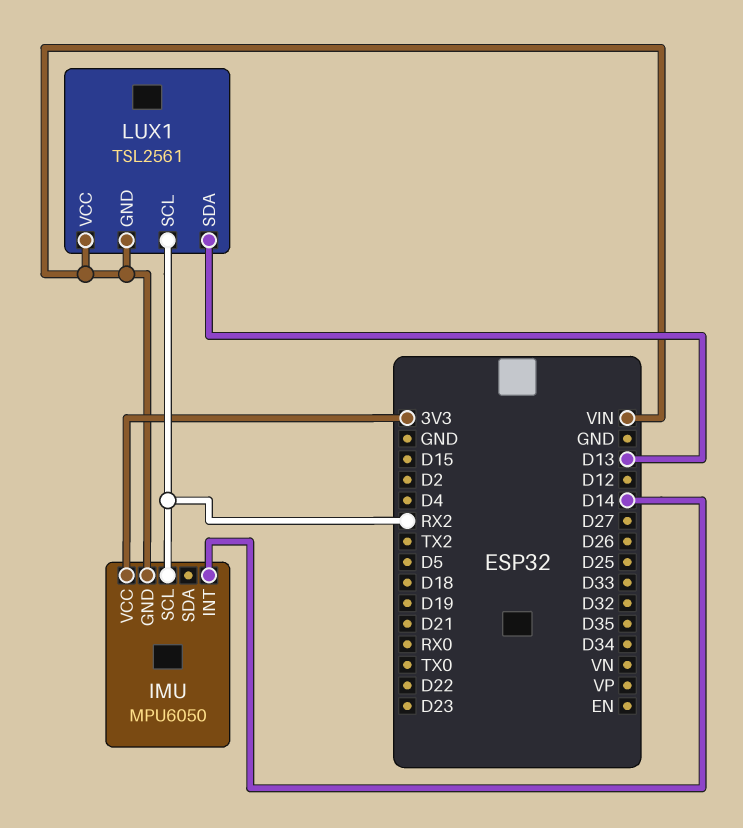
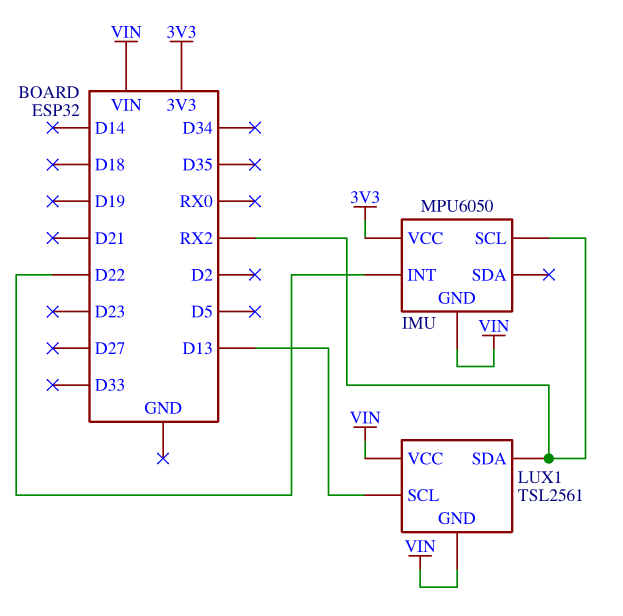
IMU pin INT: D14 -> D22
LUX1 pin SCL: RX2 -> D13
LUX1 pin SDA: D13 -> RX2

